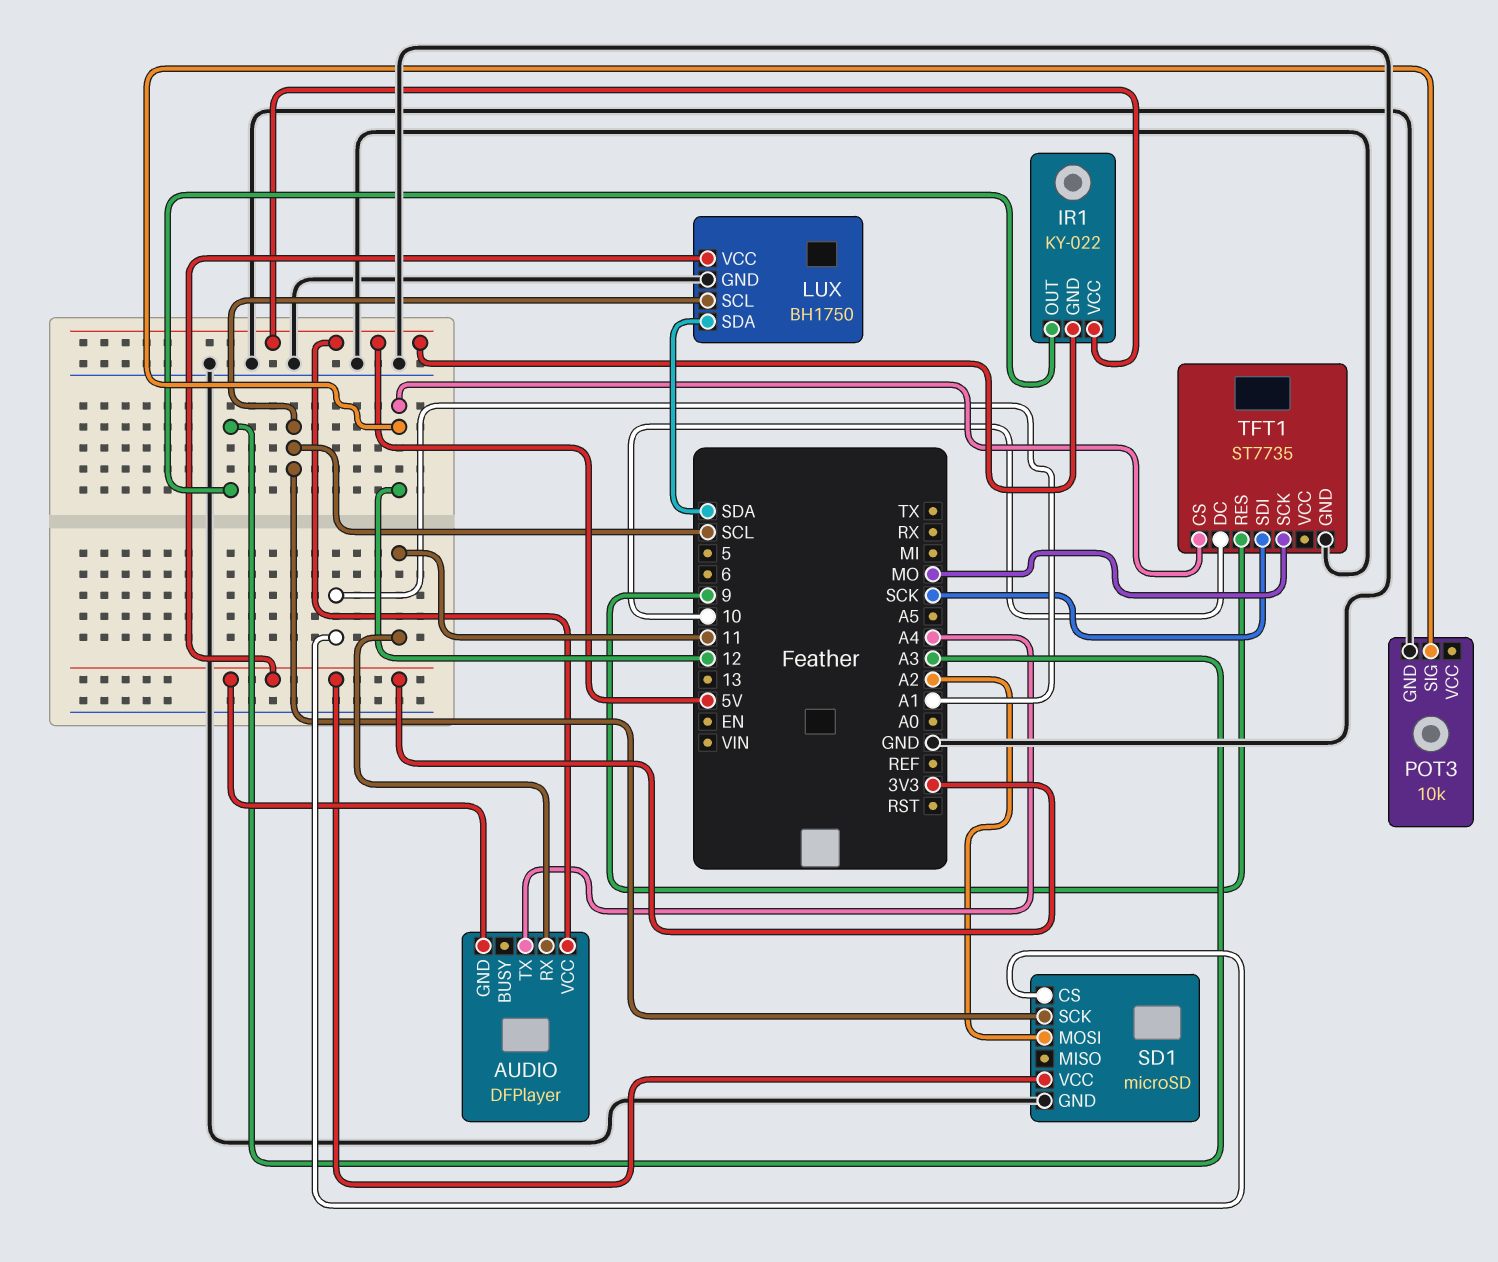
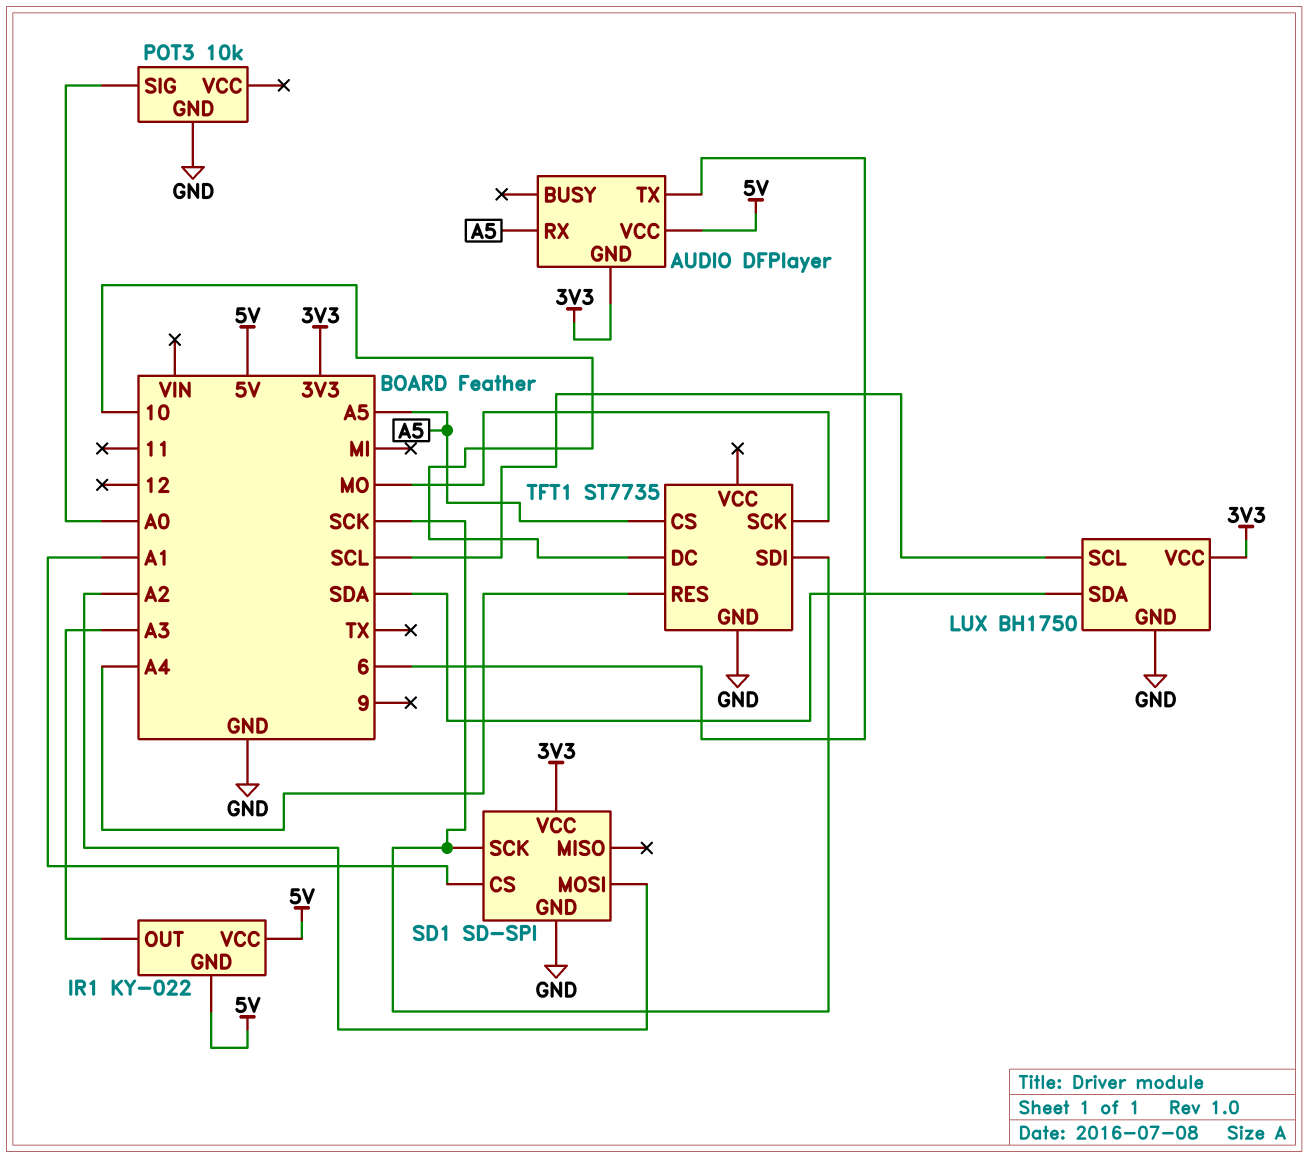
AUDIO pin RX: 11 -> A5
AUDIO pin TX: A4 -> 6
POT3 pin SIG: 12 -> A0
SD1: microSD -> SD-SPI
SD1 pin SCK: SCL -> SCK
TFT1 pin CS: 12 -> A5
TFT1 pin RES: 9 -> A4

